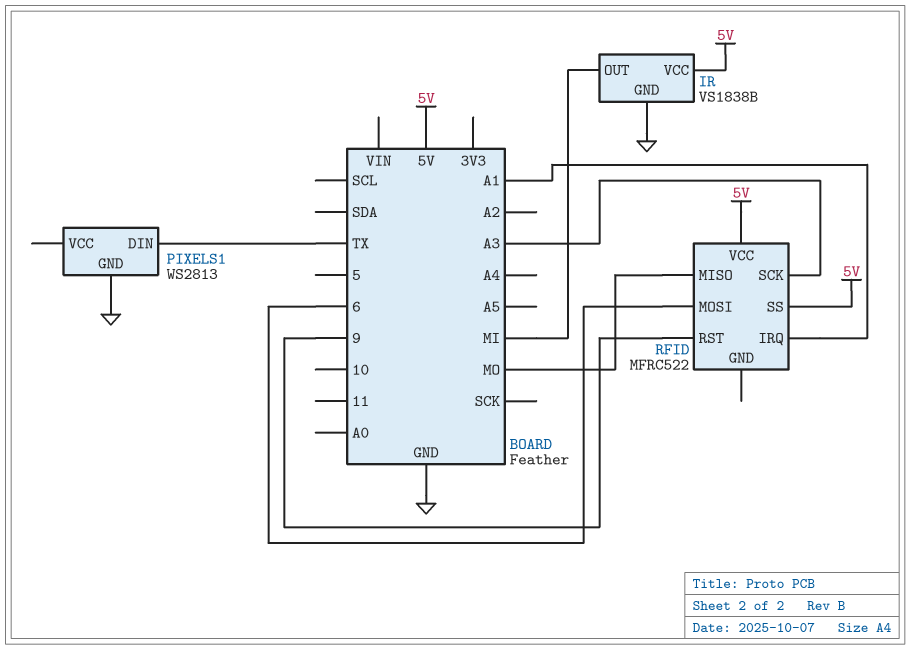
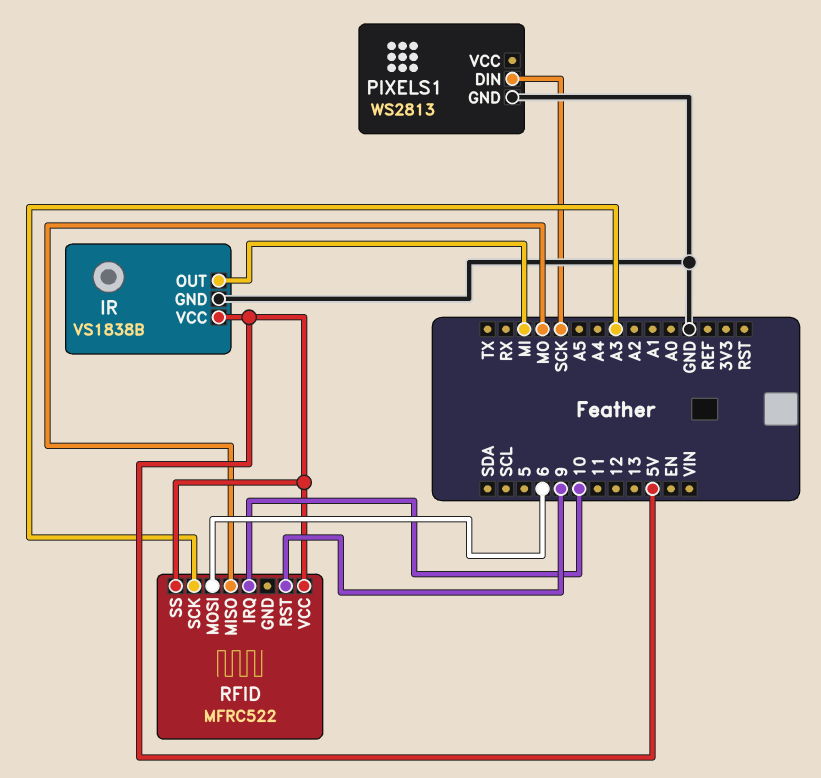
PIXELS1 pin DIN: TX -> SCK
RFID pin IRQ: A1 -> 10

